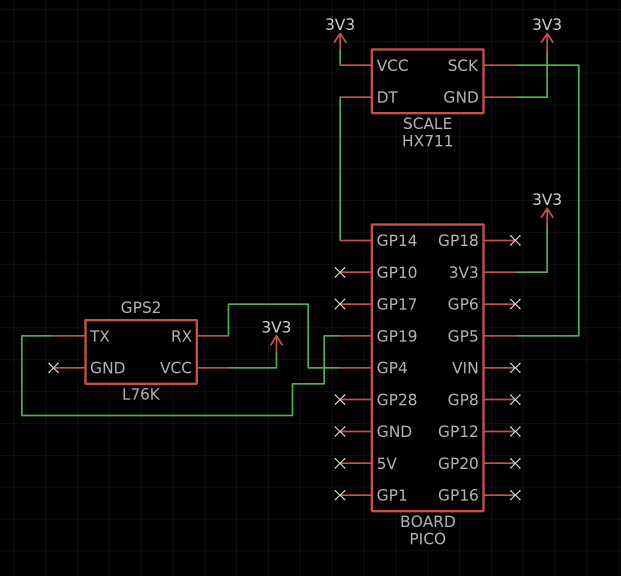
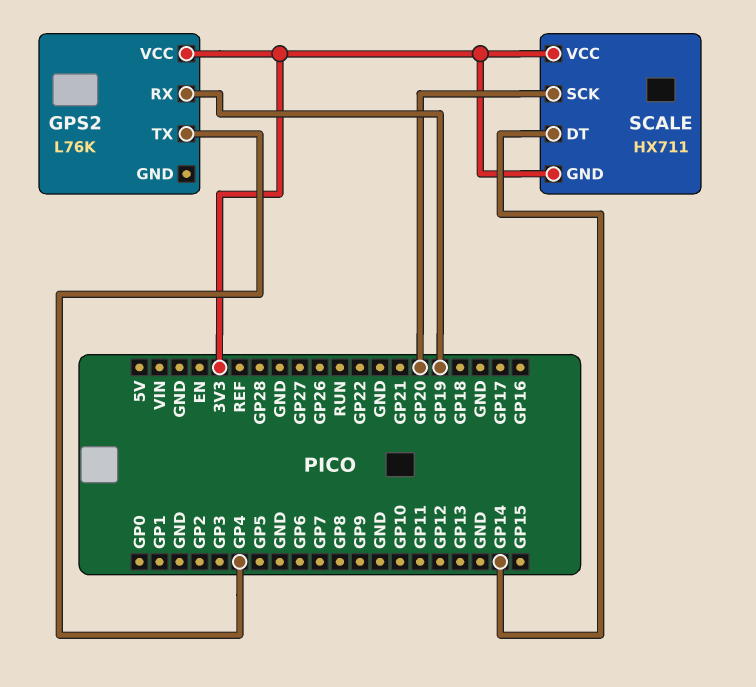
GPS2 pin RX: GP4 -> GP19
GPS2 pin TX: GP19 -> GP4
SCALE pin SCK: GP5 -> GP20

